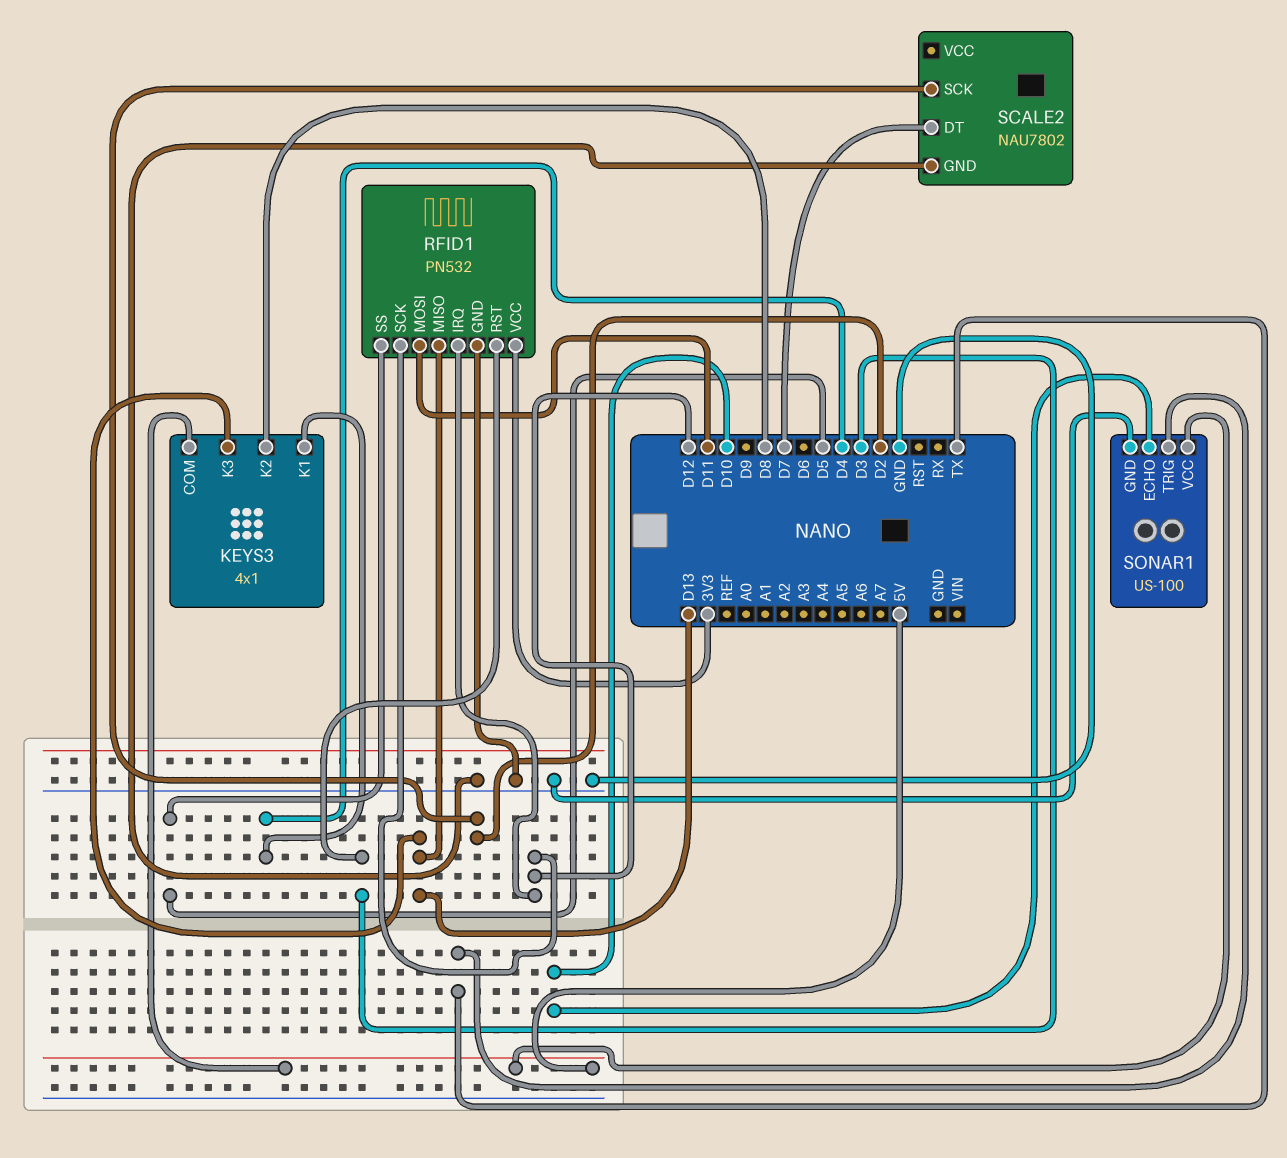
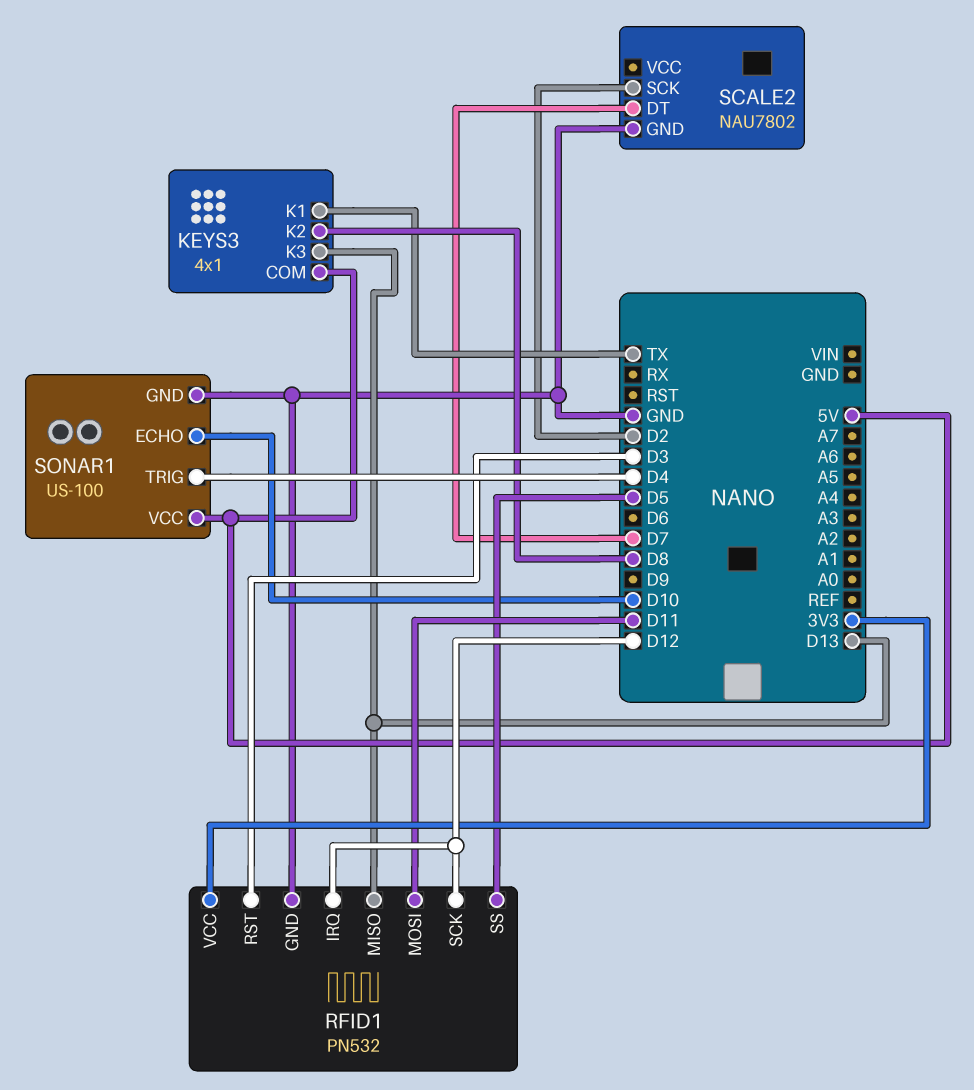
KEYS3 pin K1: D4 -> TX
SONAR1 pin TRIG: TX -> D4

